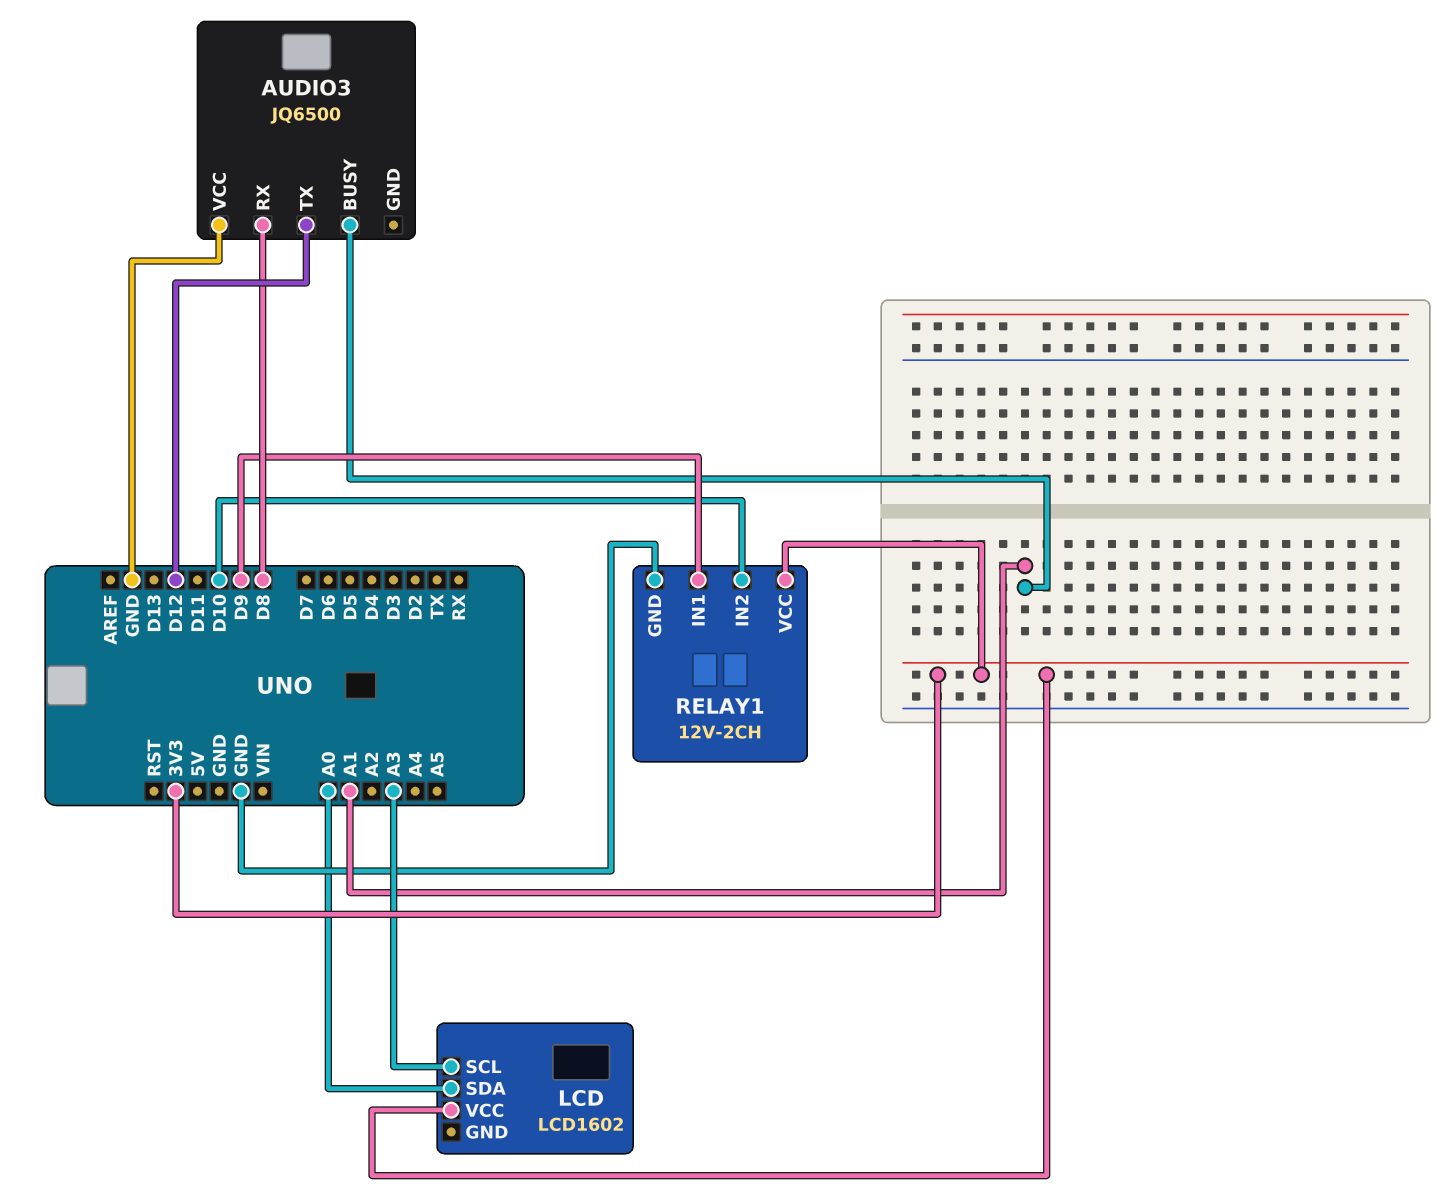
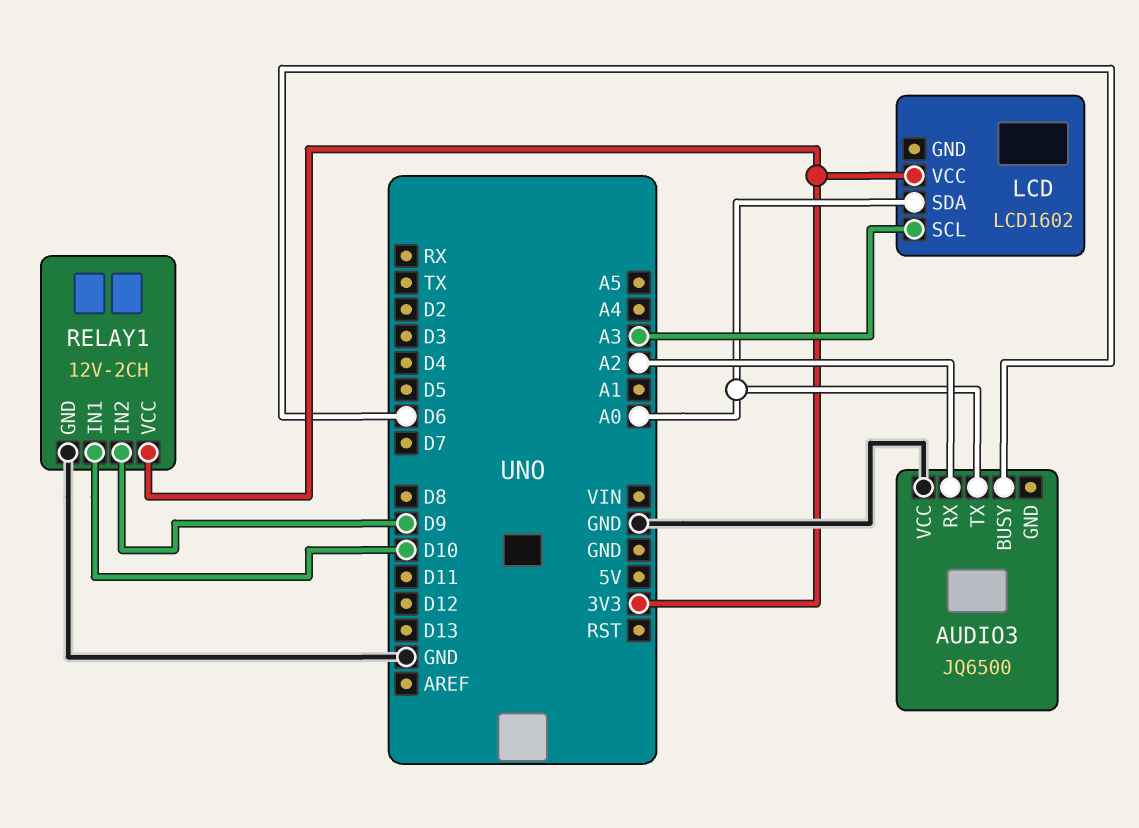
AUDIO3 pin BUSY: A1 -> D6
AUDIO3 pin RX: D8 -> A2
AUDIO3 pin TX: D12 -> A0
RELAY1 pin IN1: D9 -> D10
RELAY1 pin IN2: D10 -> D9

